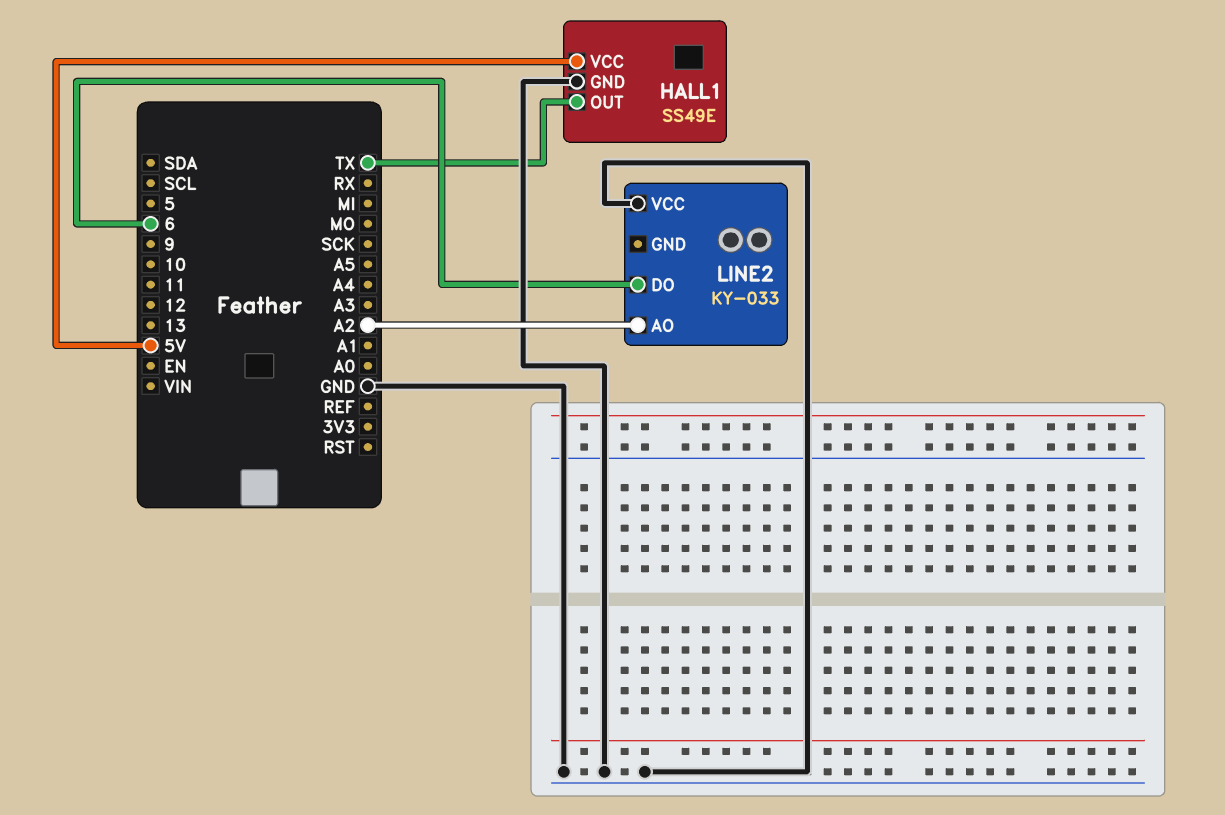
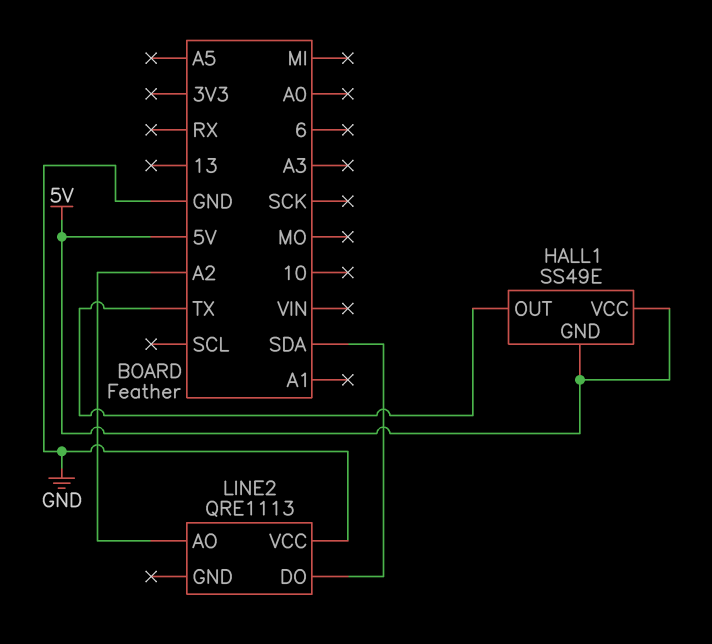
HALL1 pin GND: GND -> 5V
LINE2: KY-033 -> QRE1113
LINE2 pin DO: 6 -> SDA

